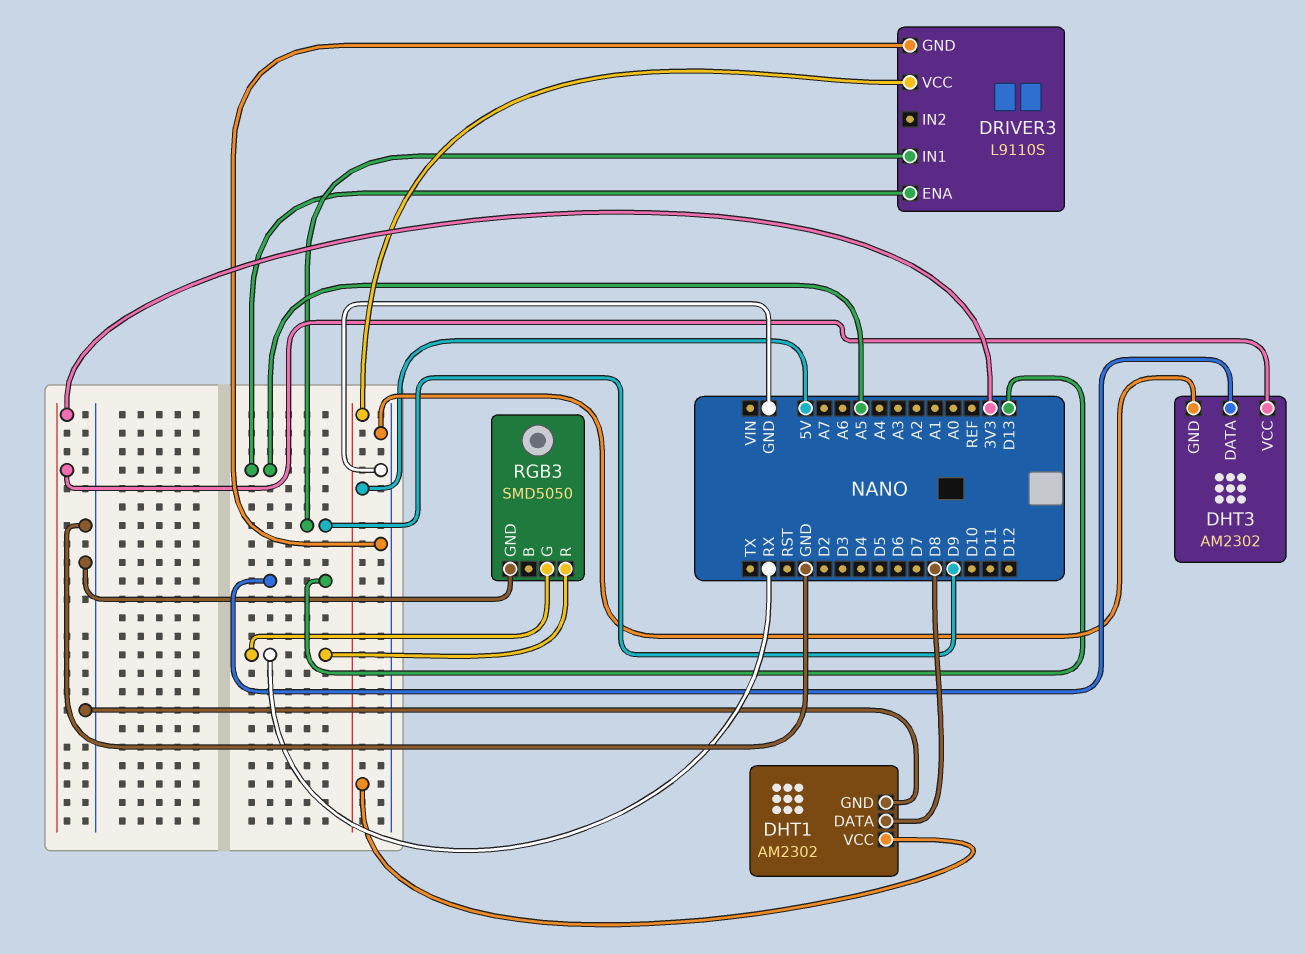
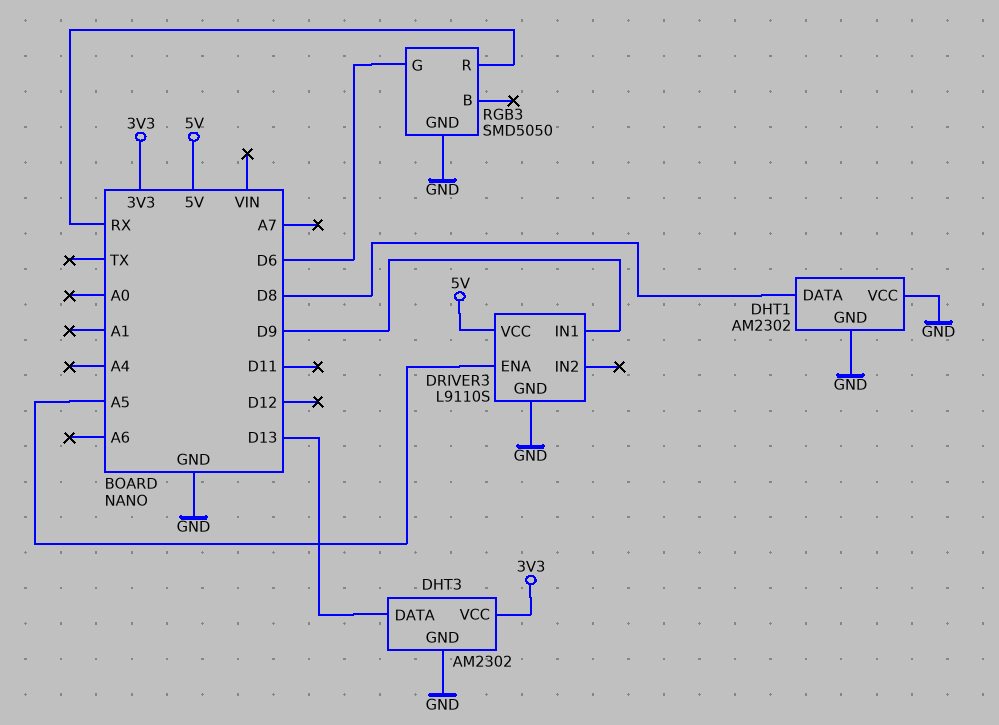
DHT1 pin VCC: 5V -> GND
RGB3 pin G: RX -> D6

